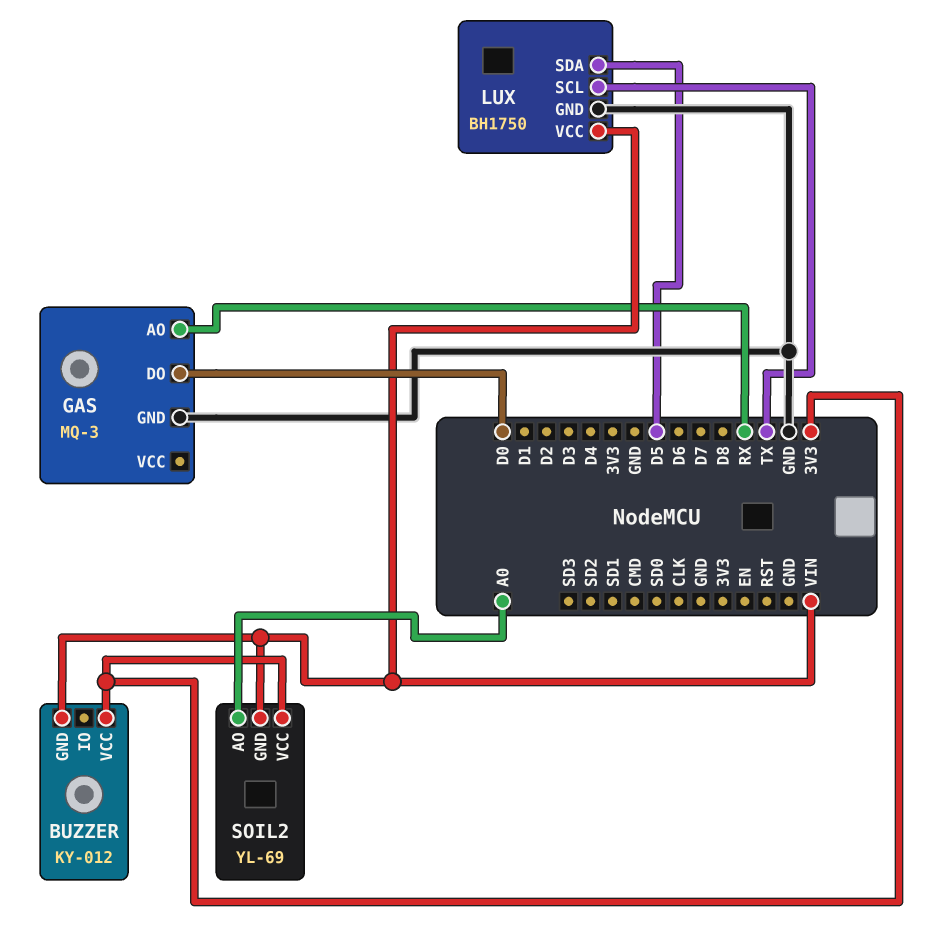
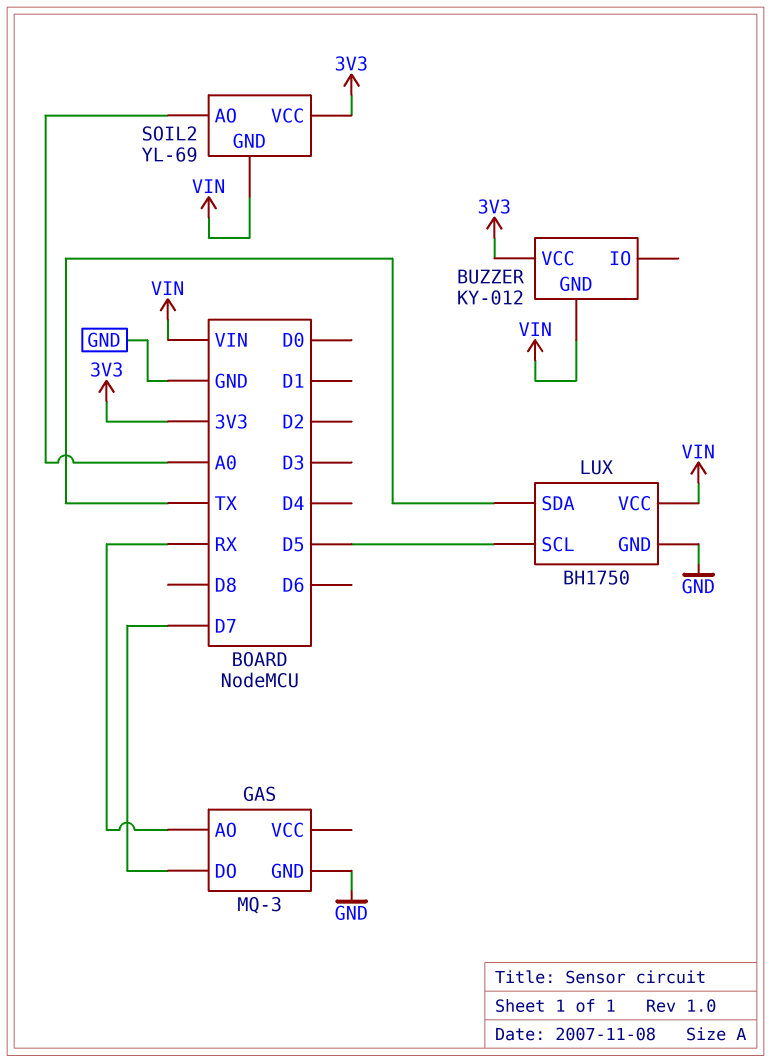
GAS pin DO: D0 -> D7
LUX pin SCL: TX -> D5
LUX pin SDA: D5 -> TX

